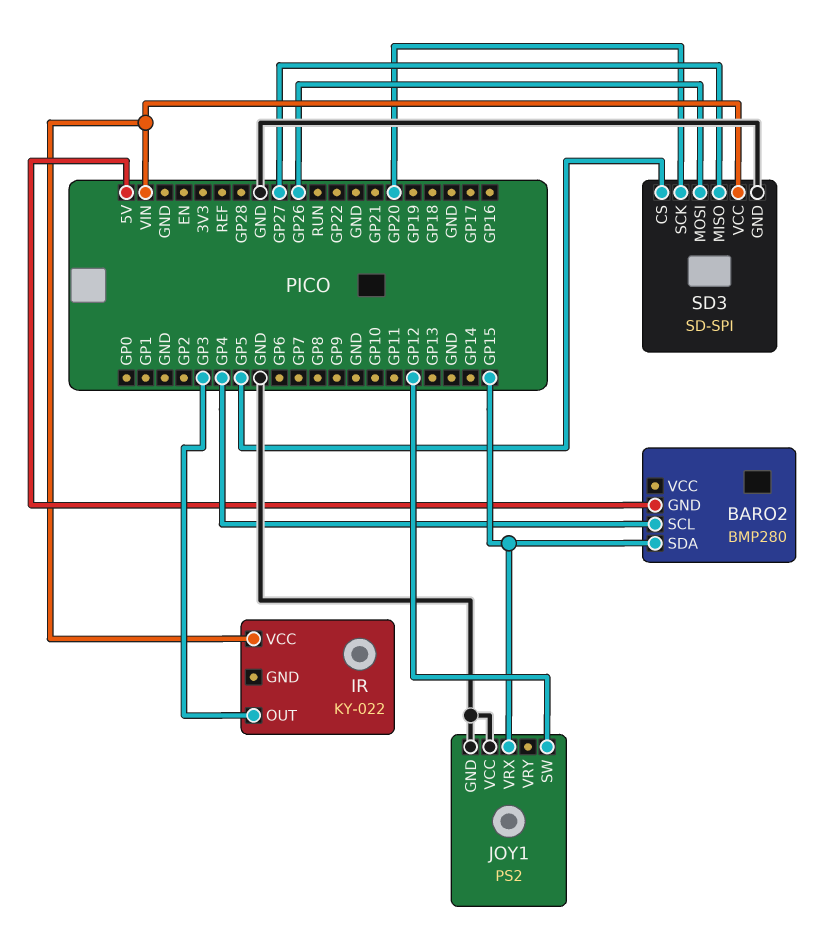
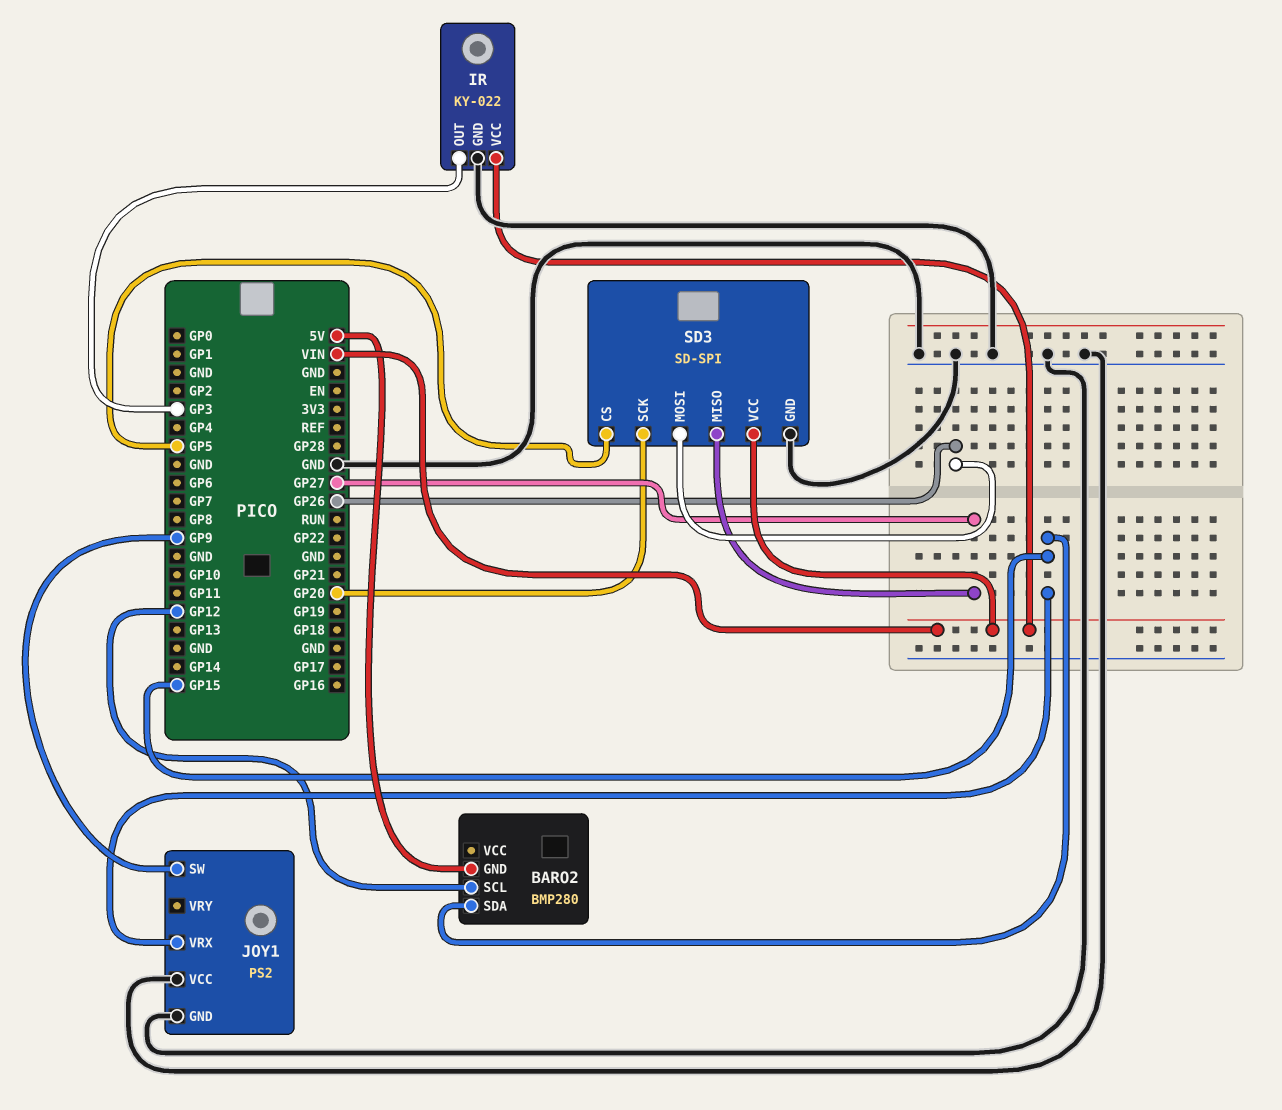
BARO2 pin SCL: GP4 -> GP12
IR pin GND: none -> GND
JOY1 pin SW: GP12 -> GP9

